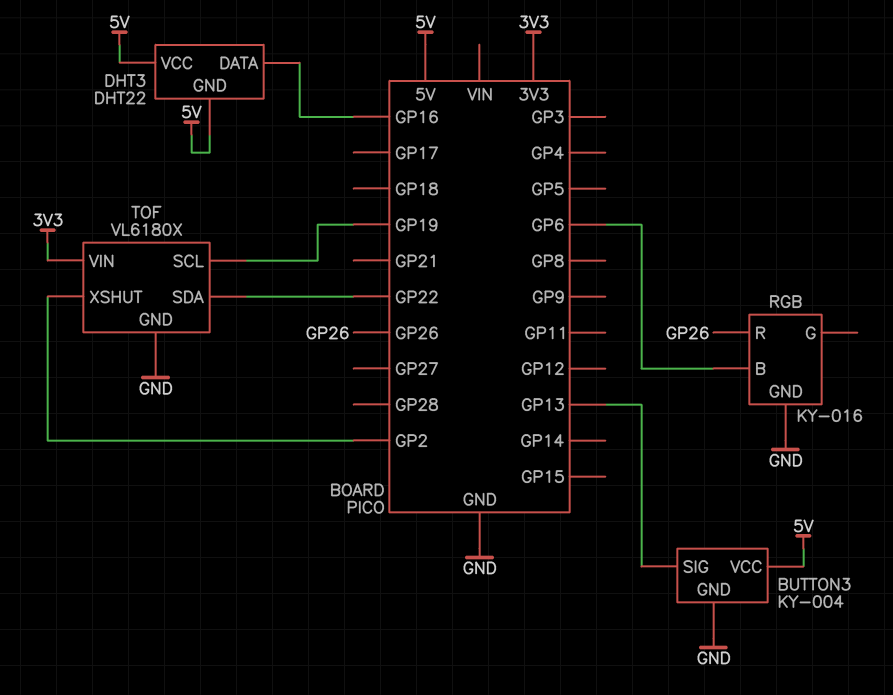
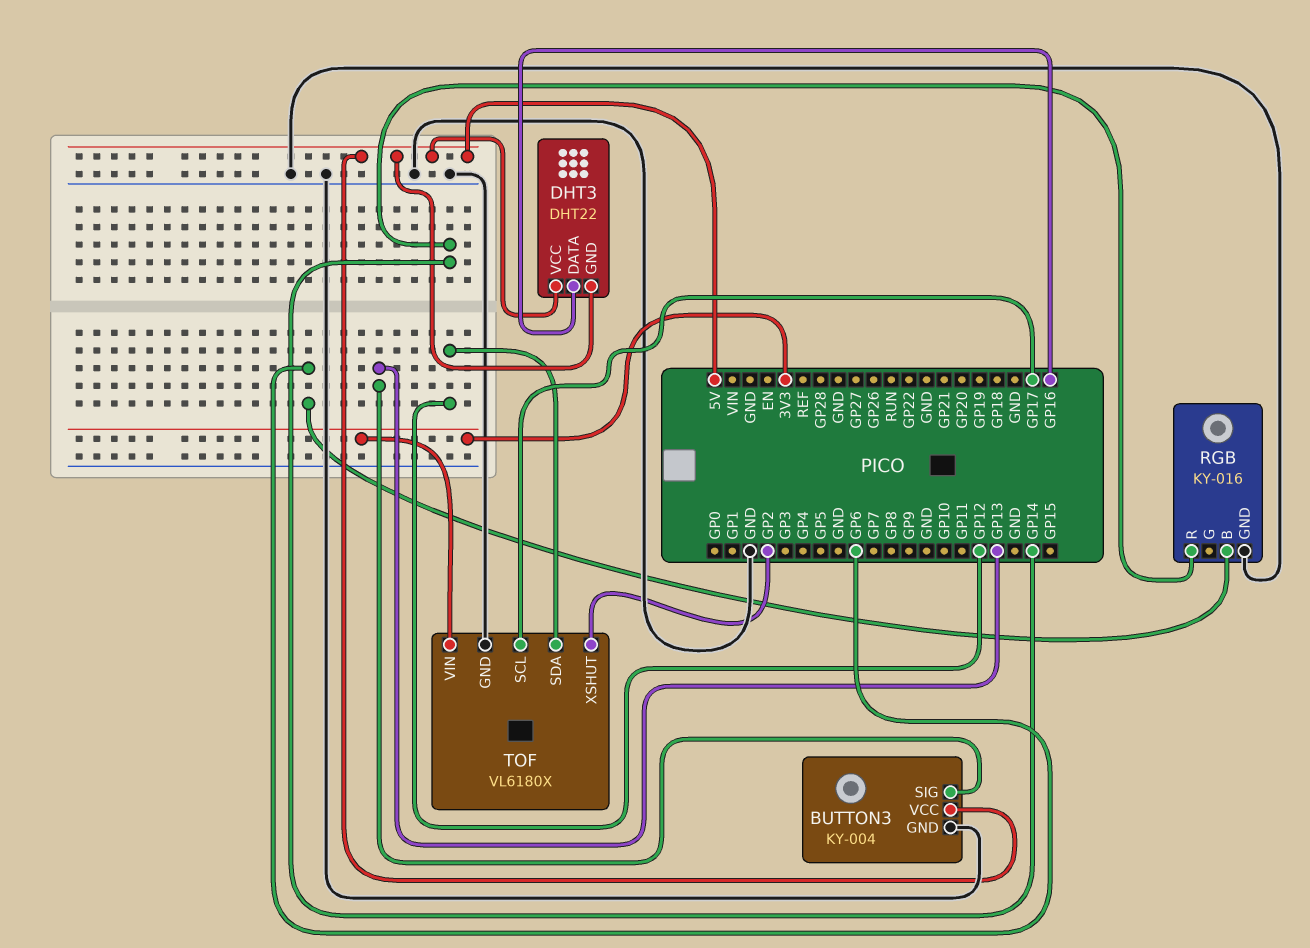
RGB pin R: GP26 -> GP14
TOF pin SCL: GP19 -> GP17
TOF pin SDA: GP22 -> GP12

